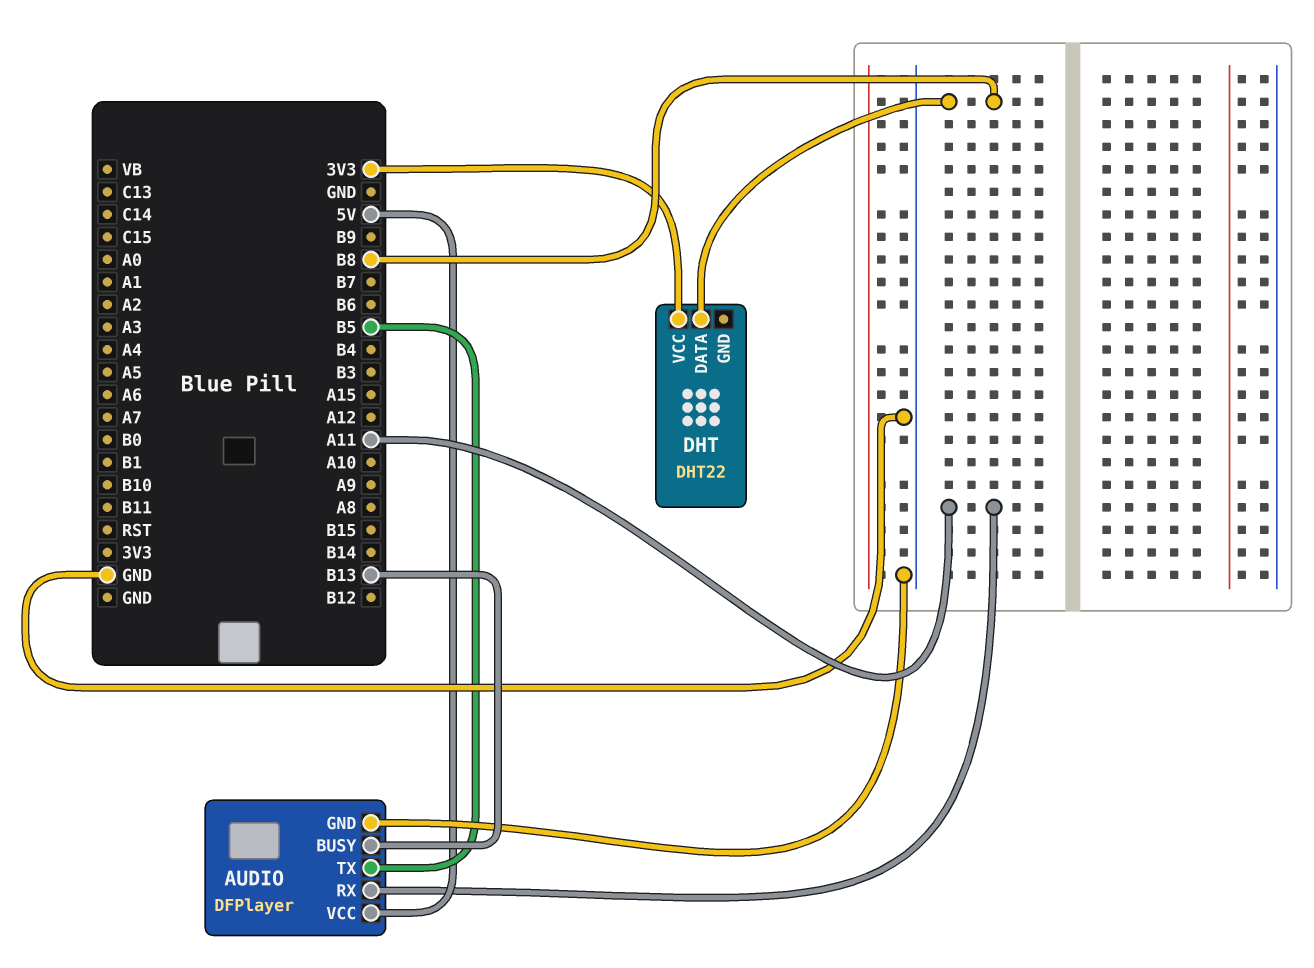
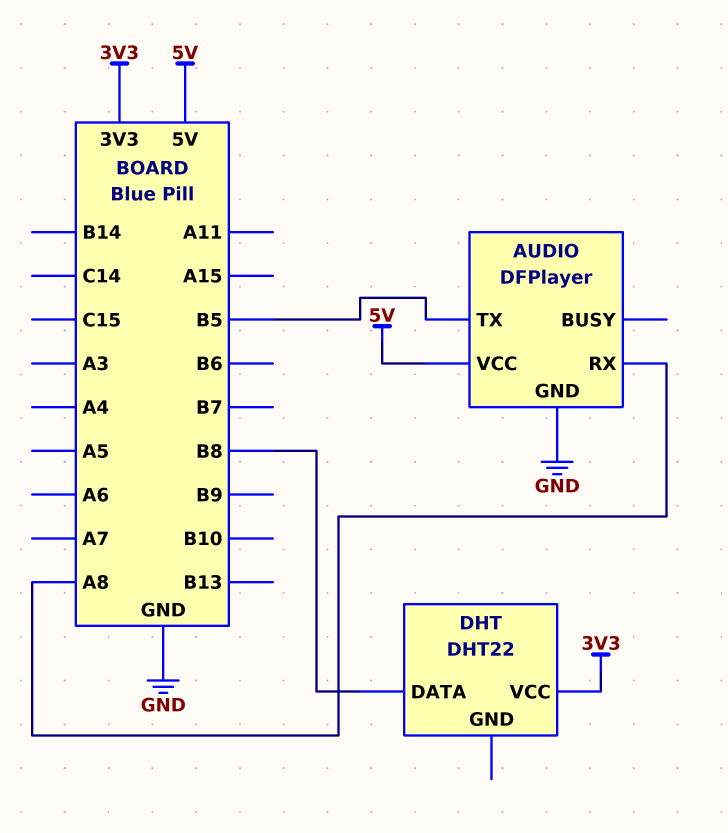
AUDIO pin BUSY: B13 -> none
AUDIO pin RX: A11 -> A8

